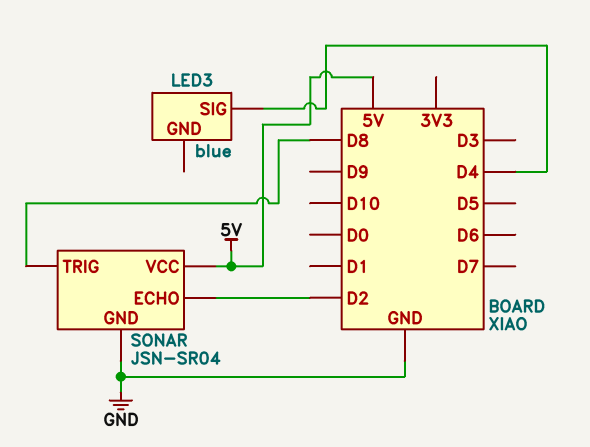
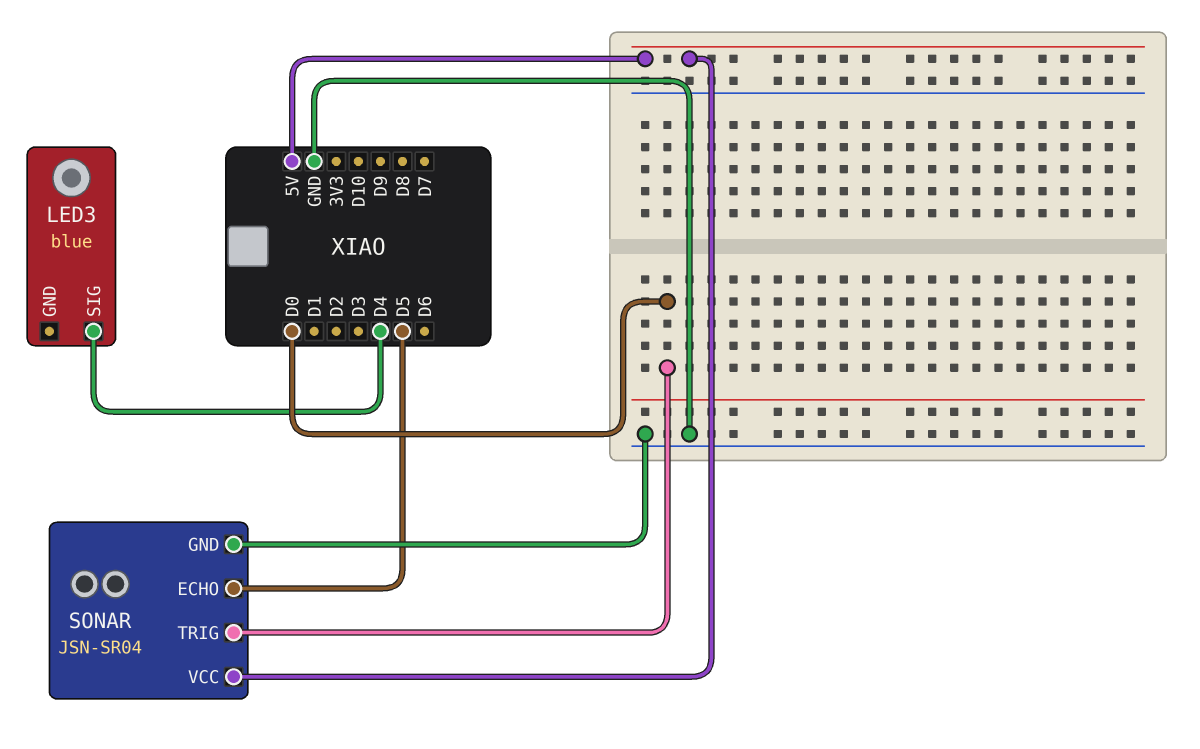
SONAR pin ECHO: D2 -> D5
SONAR pin TRIG: D8 -> D0

